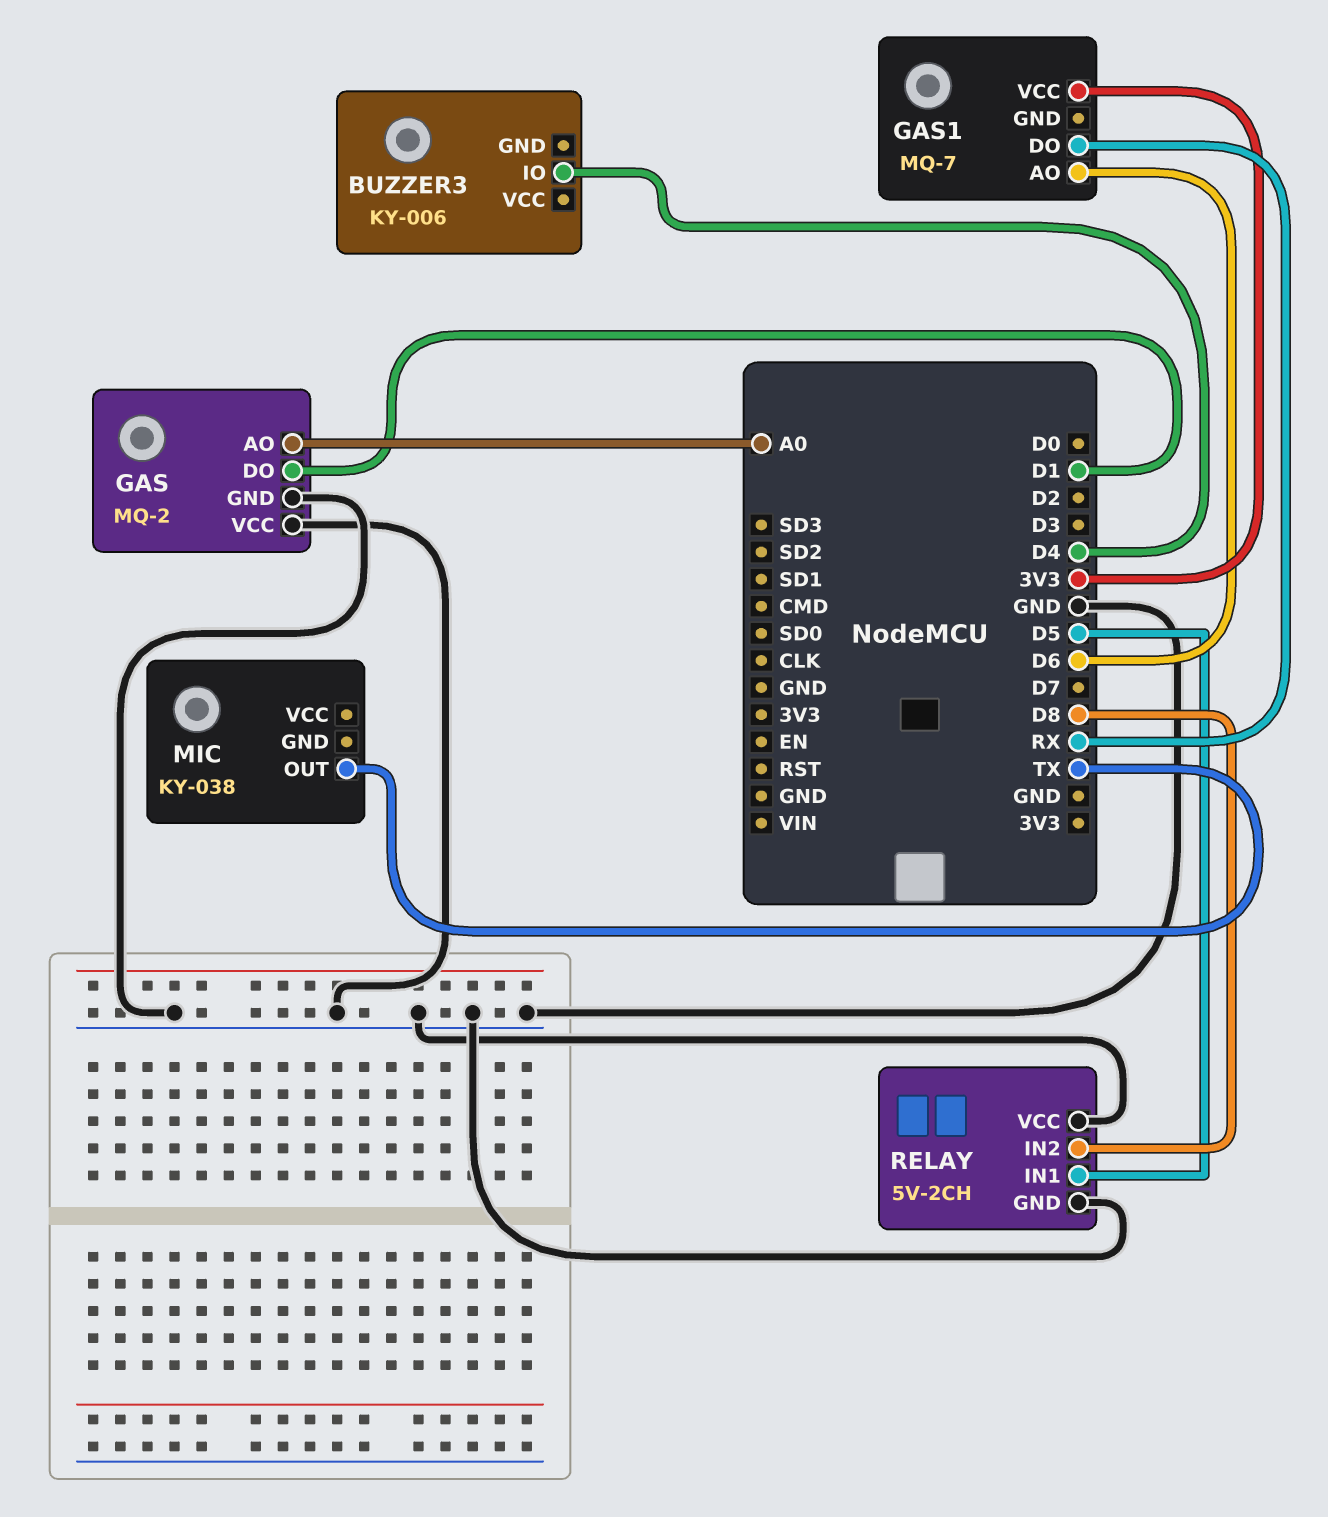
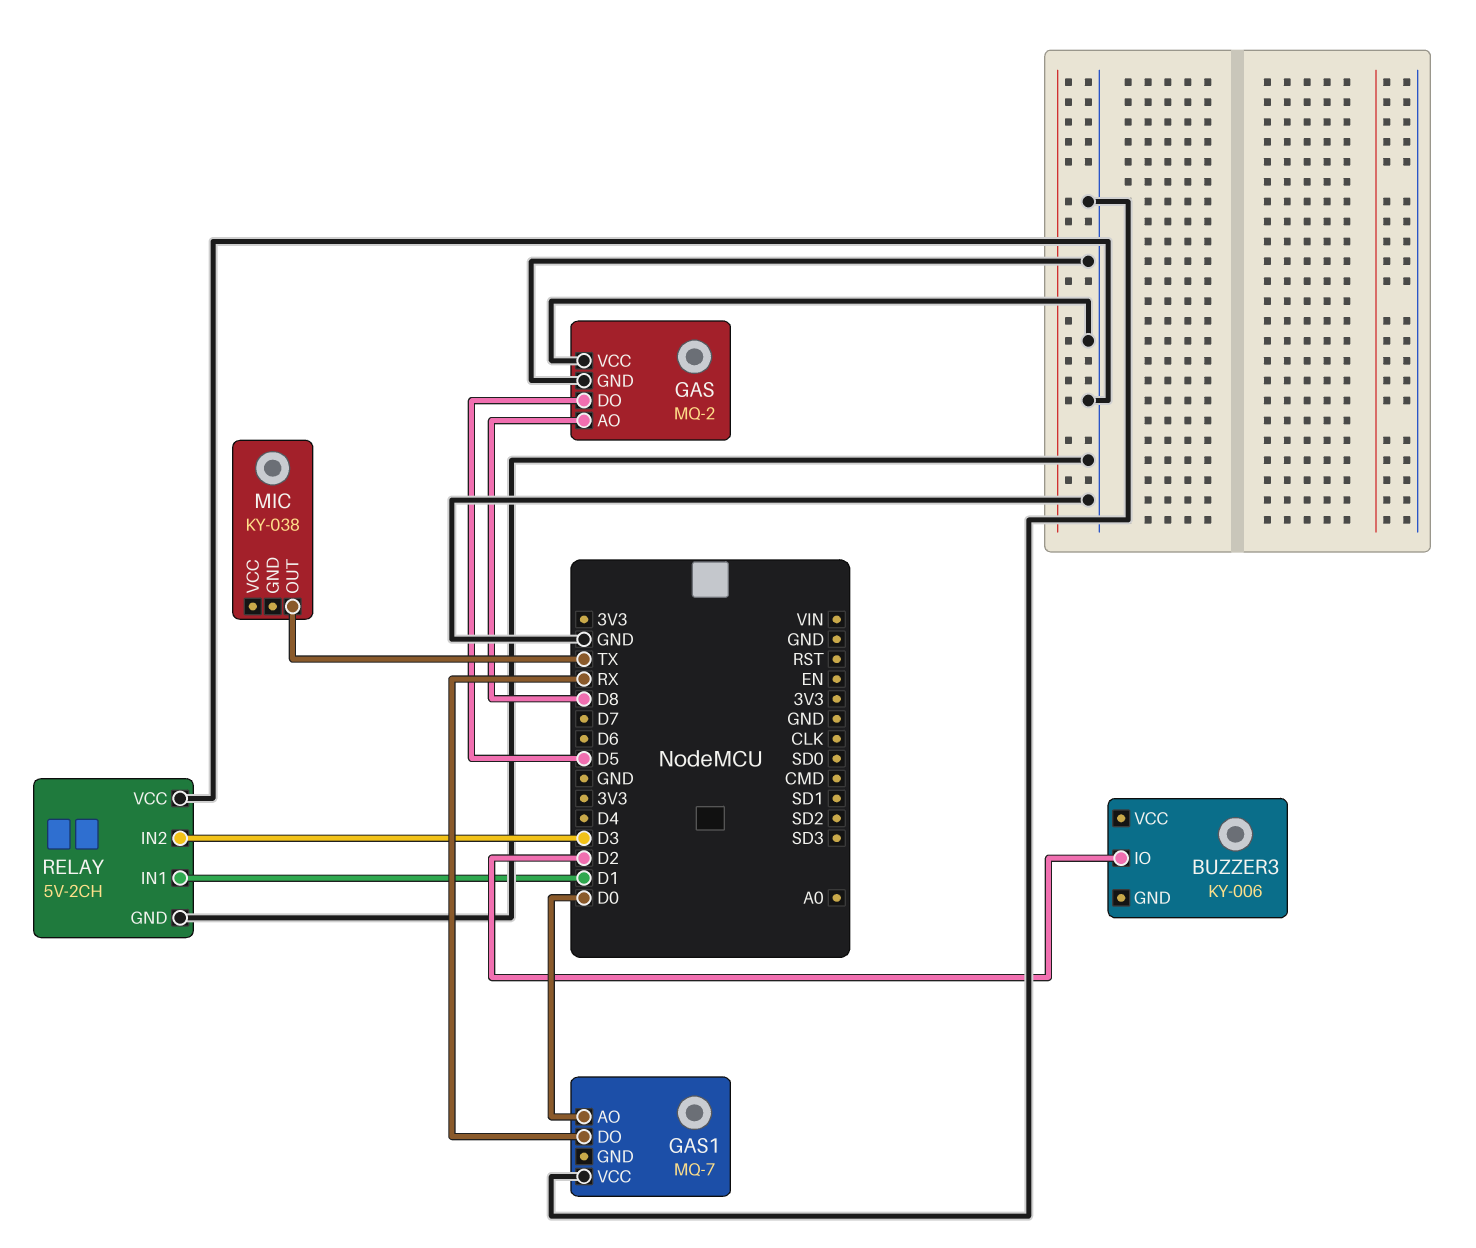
BUZZER3 pin IO: D4 -> D2
GAS pin AO: A0 -> D8
GAS pin DO: D1 -> D5
GAS1 pin AO: D6 -> D0
GAS1 pin VCC: 3V3 -> GND
RELAY pin IN1: D5 -> D1
RELAY pin IN2: D8 -> D3

